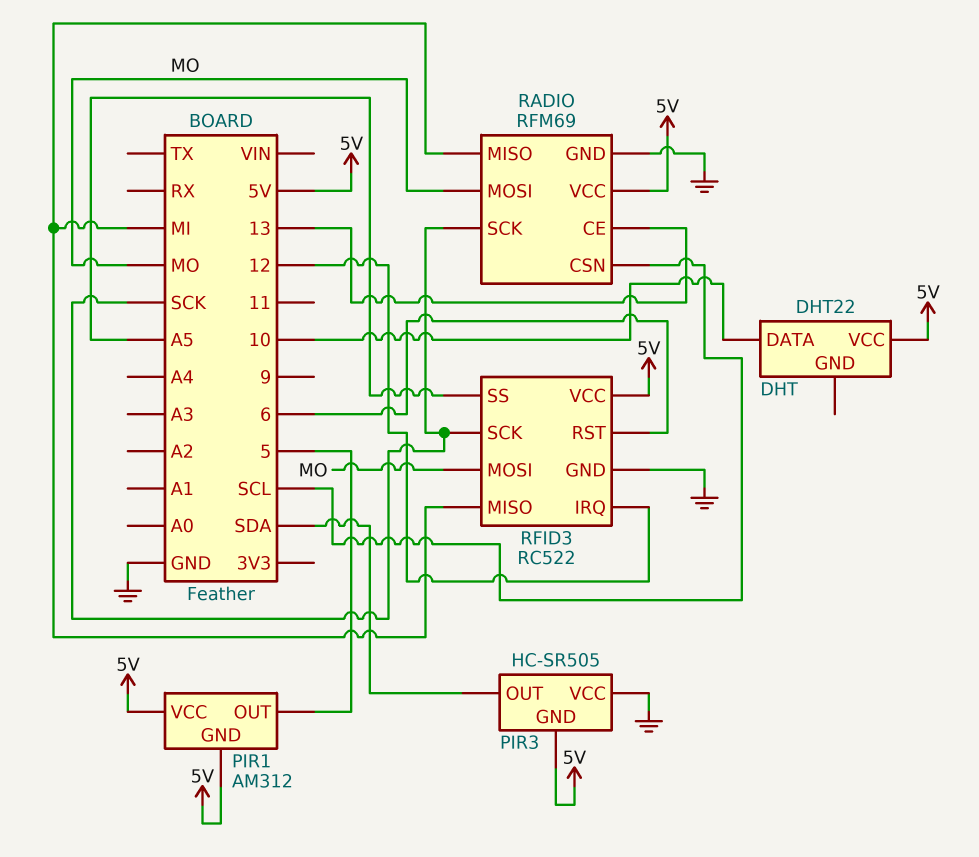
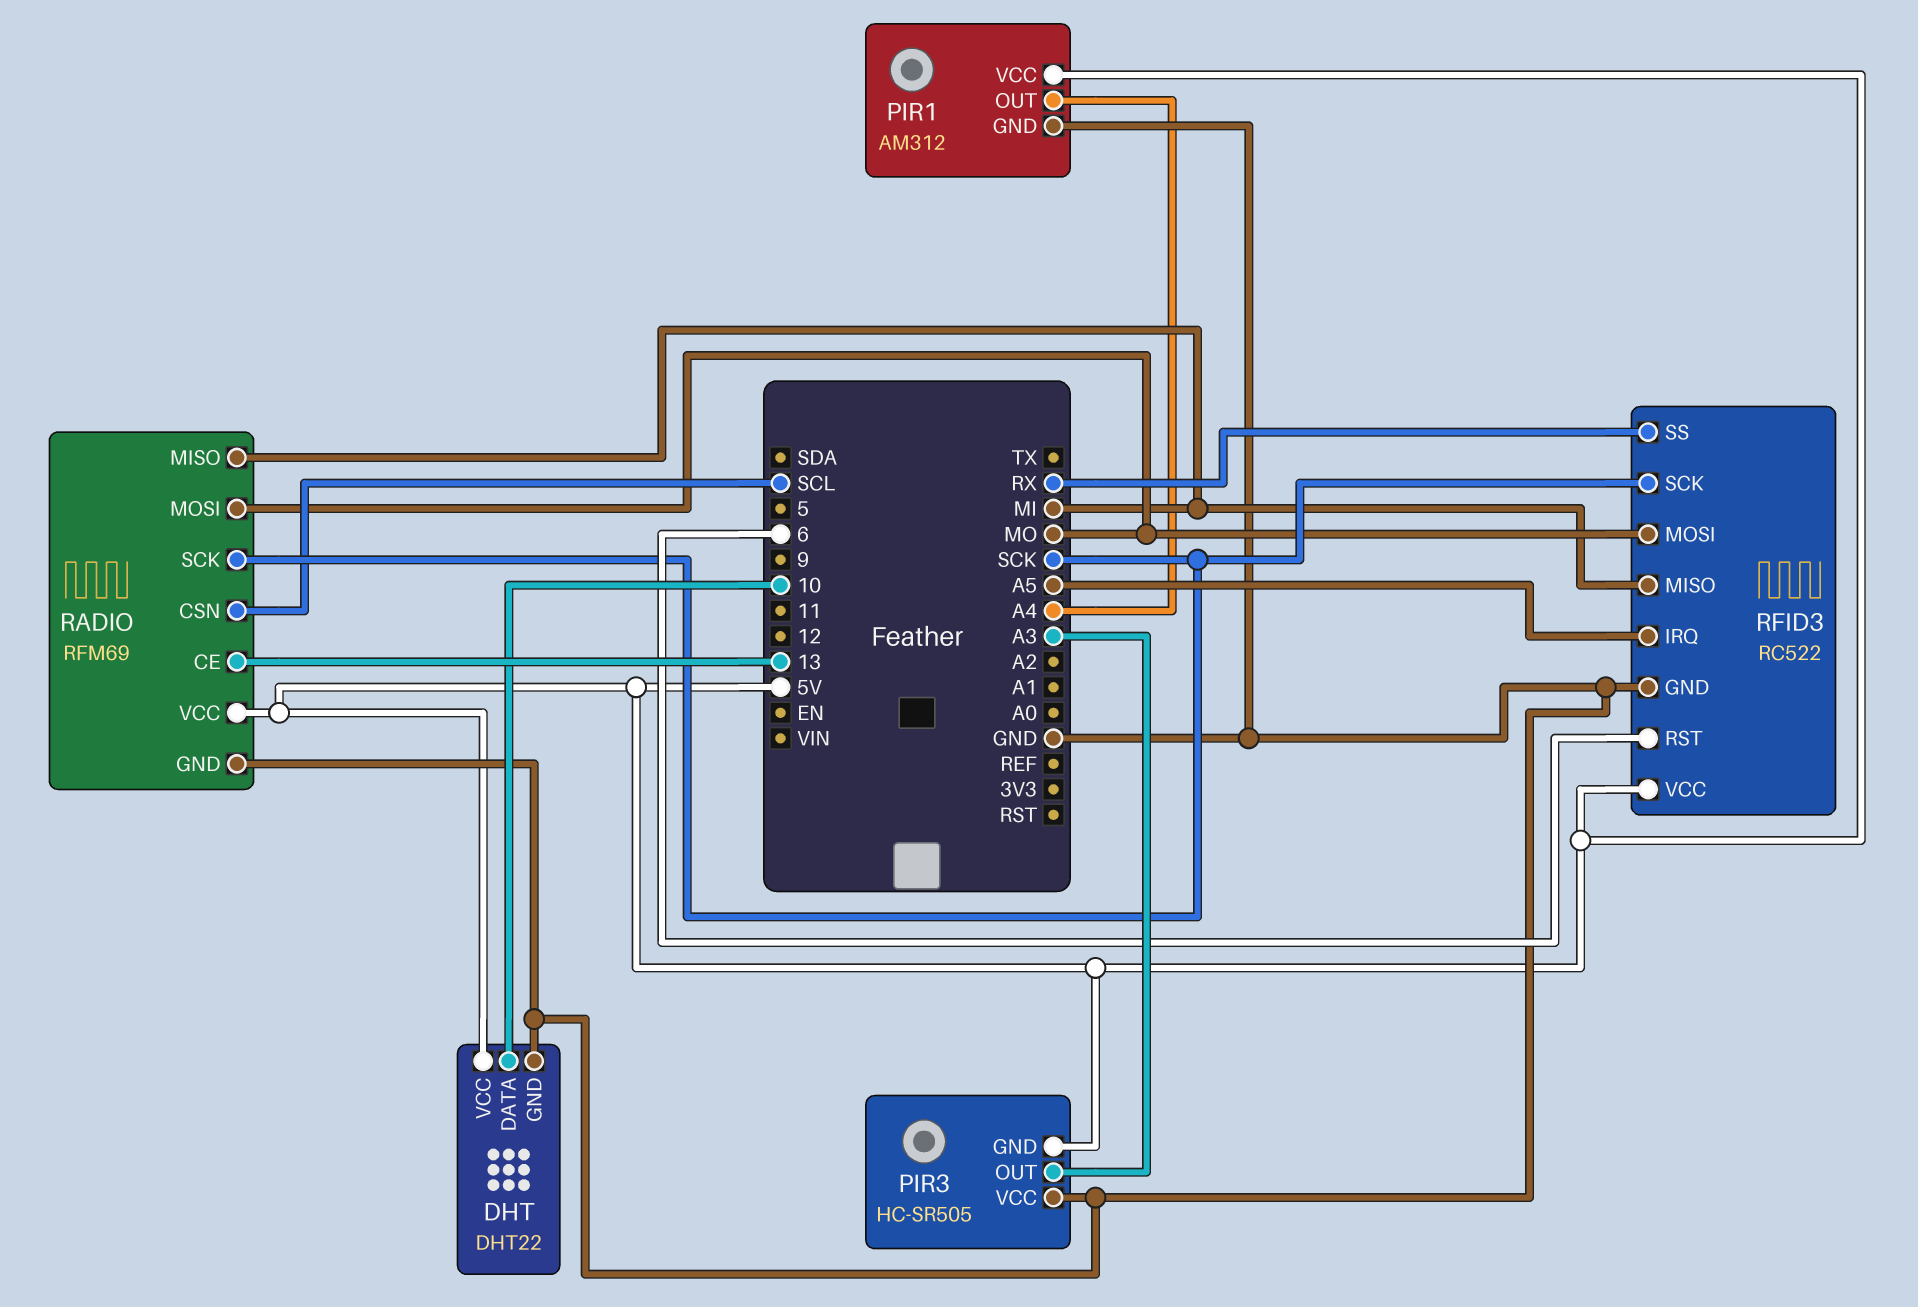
DHT pin GND: none -> GND
PIR1 pin GND: 5V -> GND
PIR1 pin OUT: 5 -> A4
PIR3 pin OUT: SDA -> A3
RFID3 pin IRQ: 12 -> A5
RFID3 pin SS: A5 -> RX

